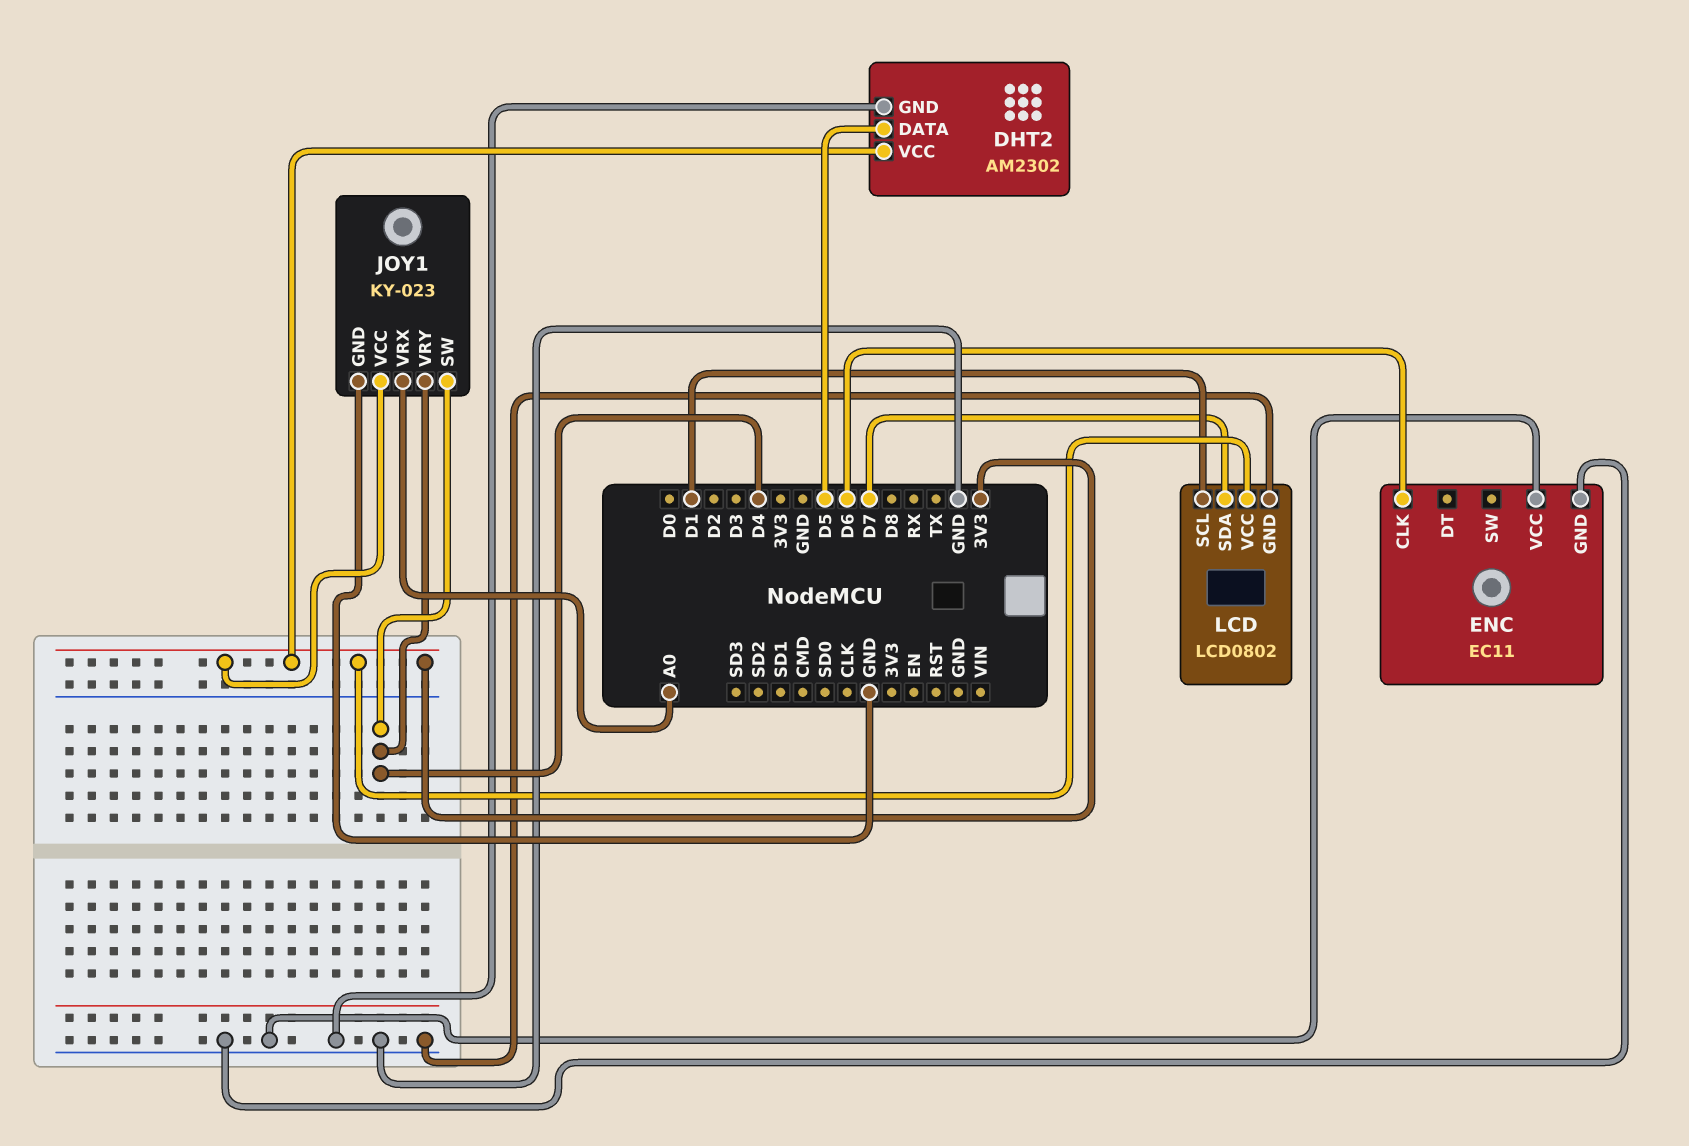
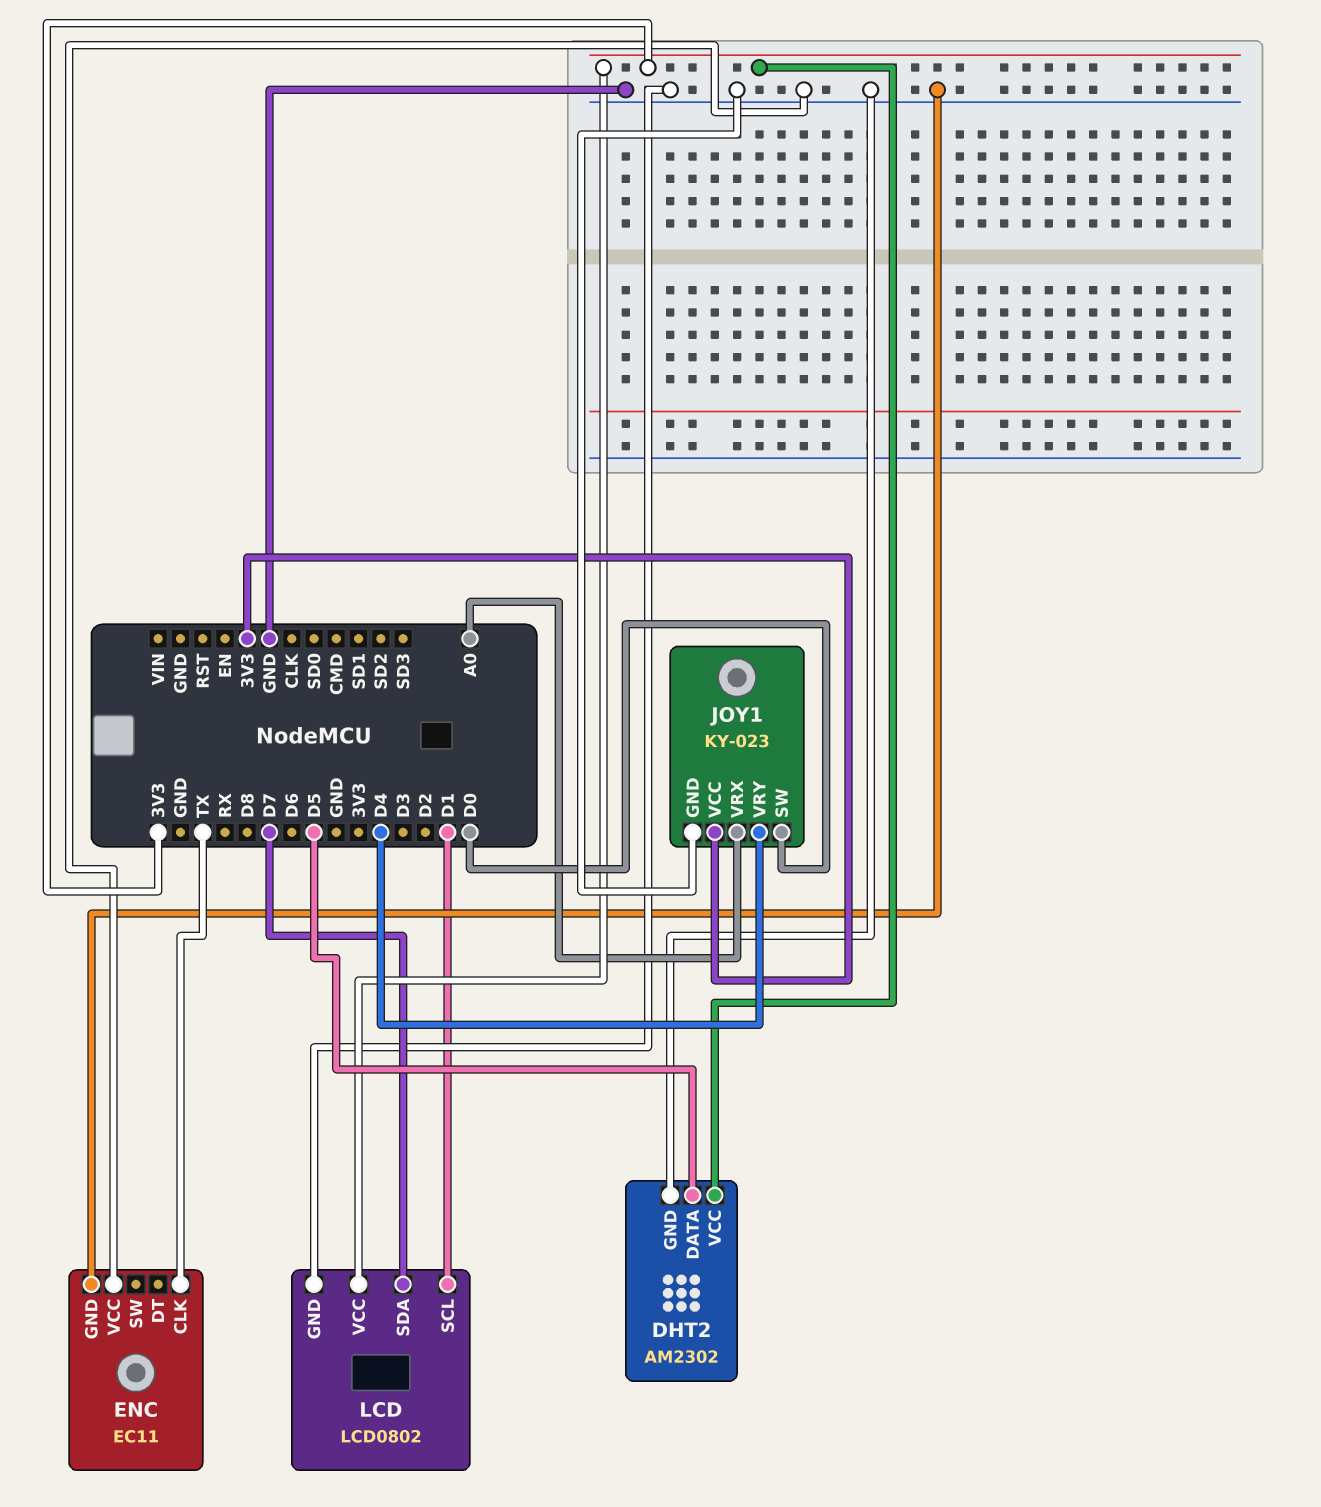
ENC pin CLK: D6 -> TX
JOY1 pin SW: D4 -> D0

